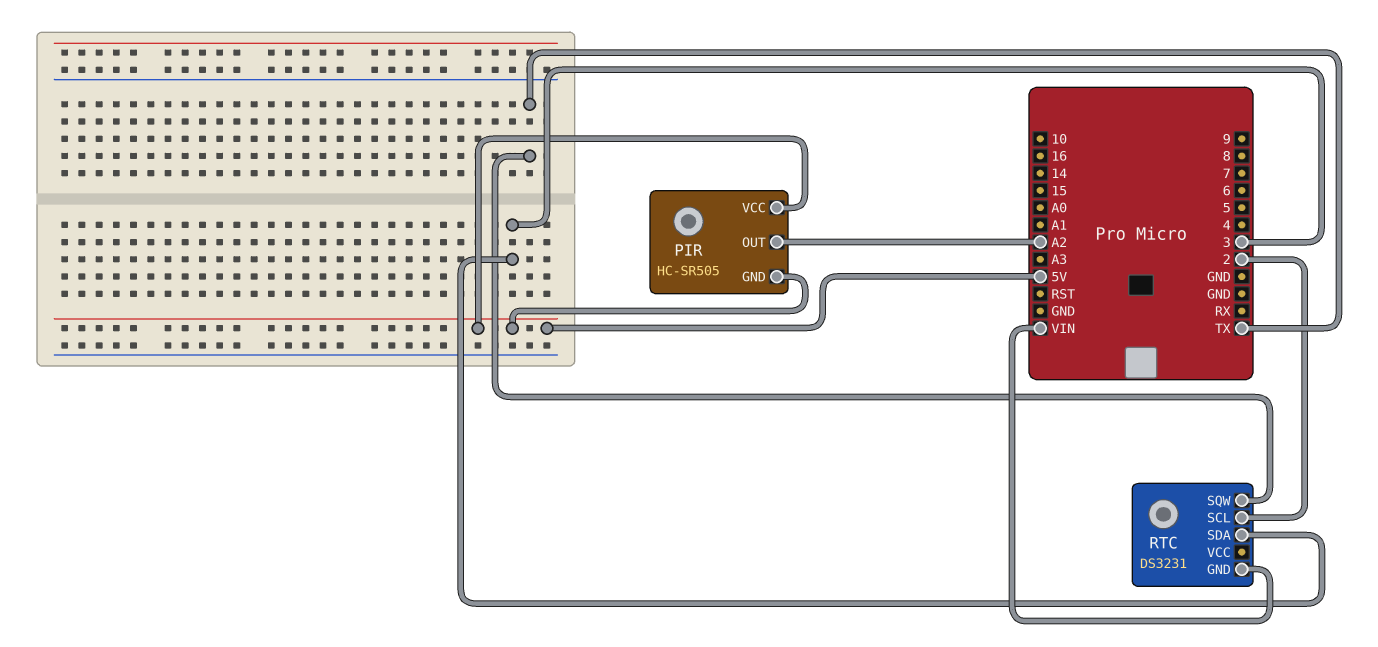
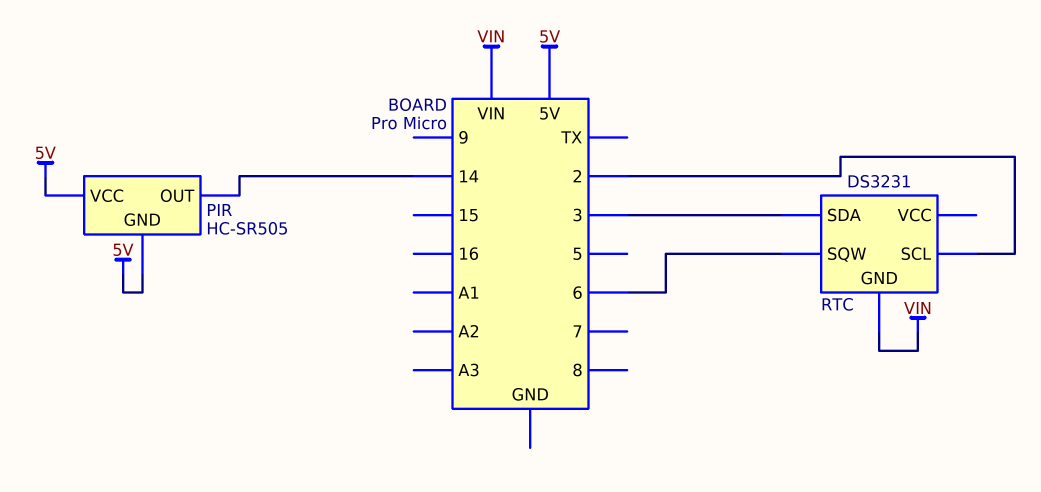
PIR pin OUT: A2 -> 14
RTC pin SQW: TX -> 6

